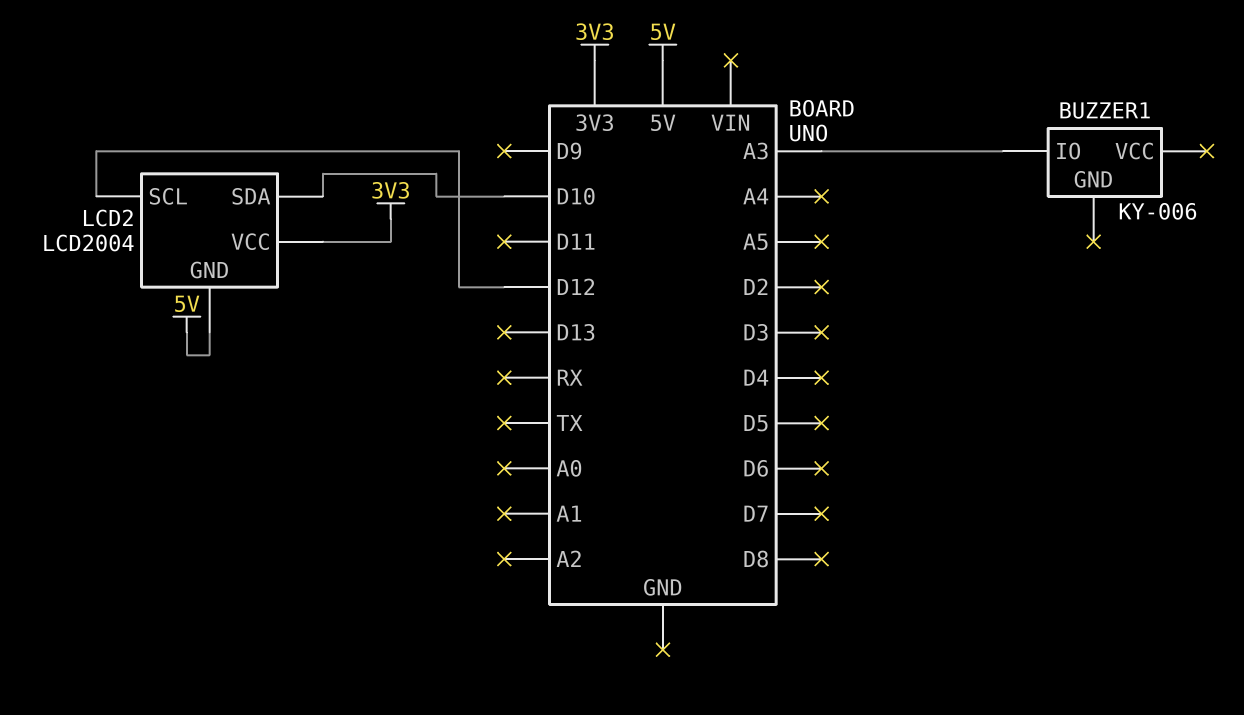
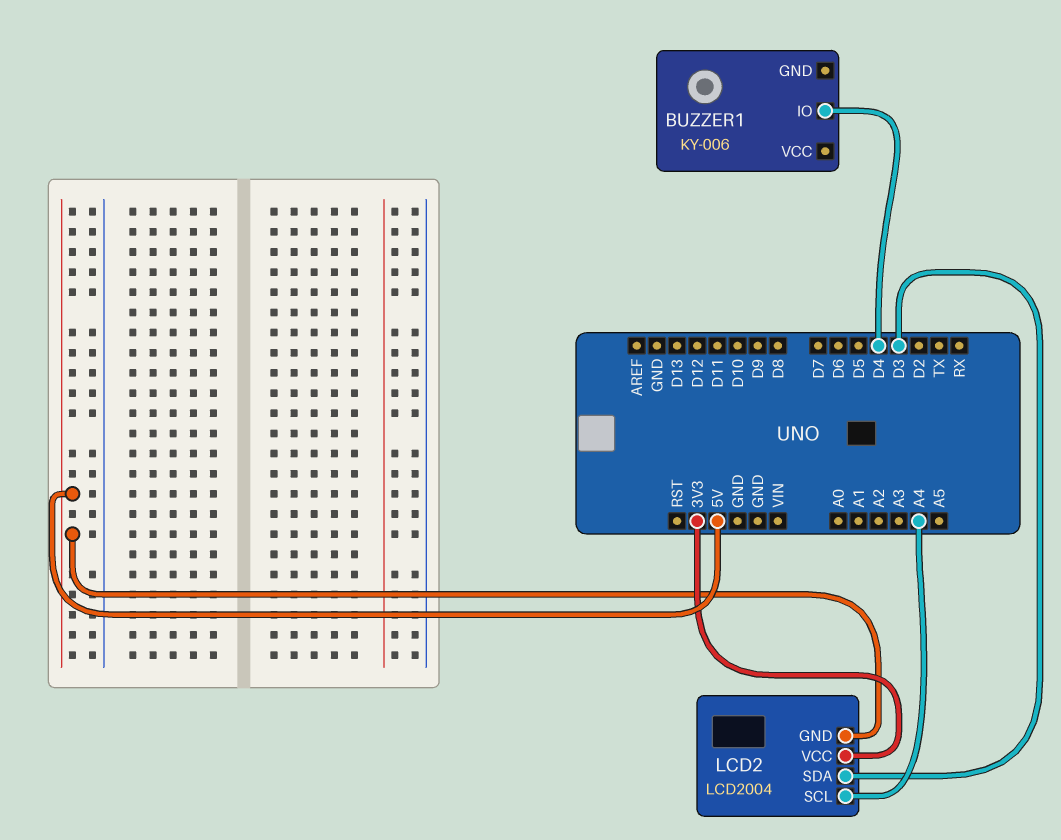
BUZZER1 pin IO: A3 -> D4
LCD2 pin SCL: D12 -> A4
LCD2 pin SDA: D10 -> D3

